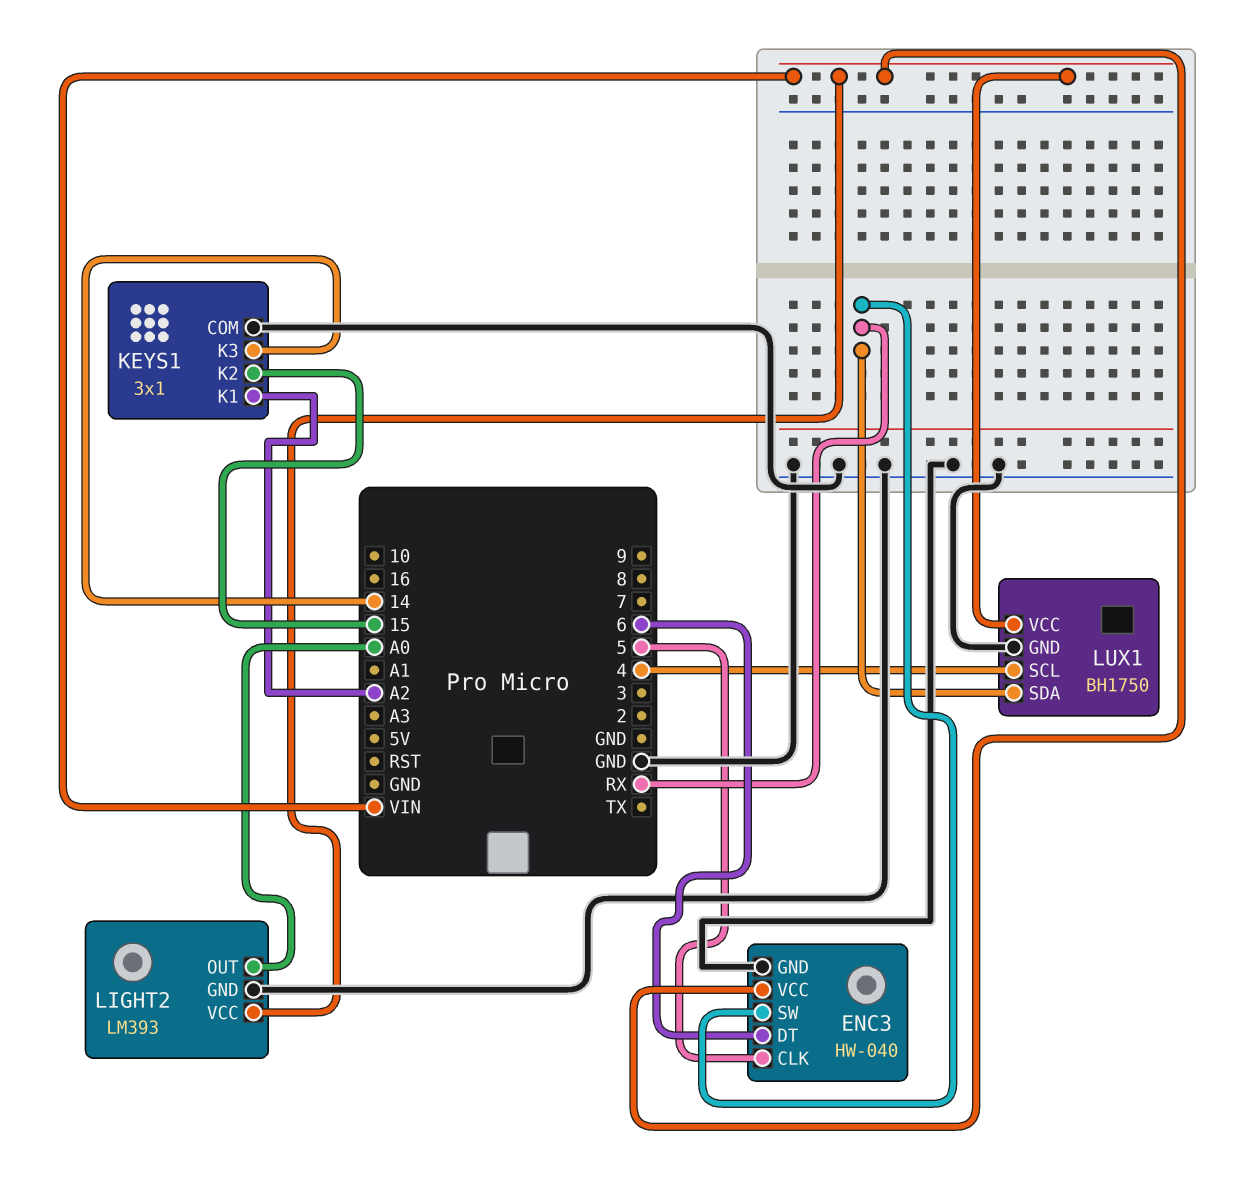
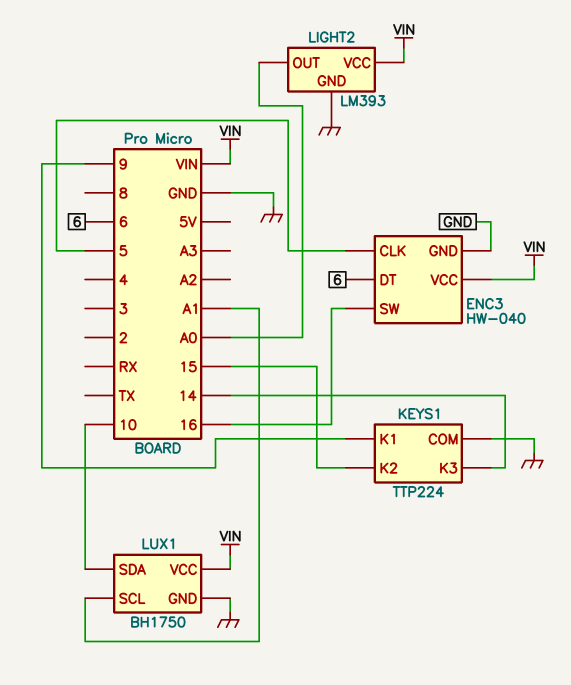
ENC3 pin SW: RX -> 16
KEYS1: 3x1 -> TTP224
KEYS1 pin K1: A2 -> 9
LUX1 pin SCL: 4 -> A1
LUX1 pin SDA: RX -> 10

